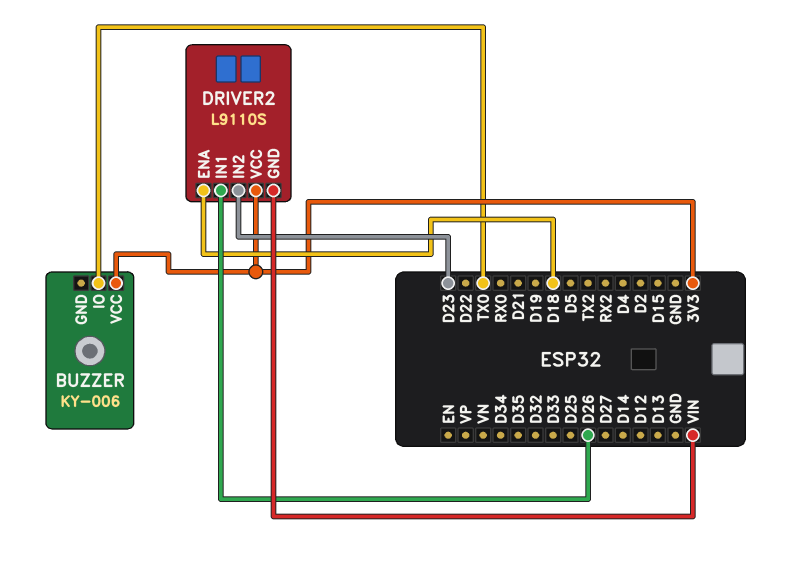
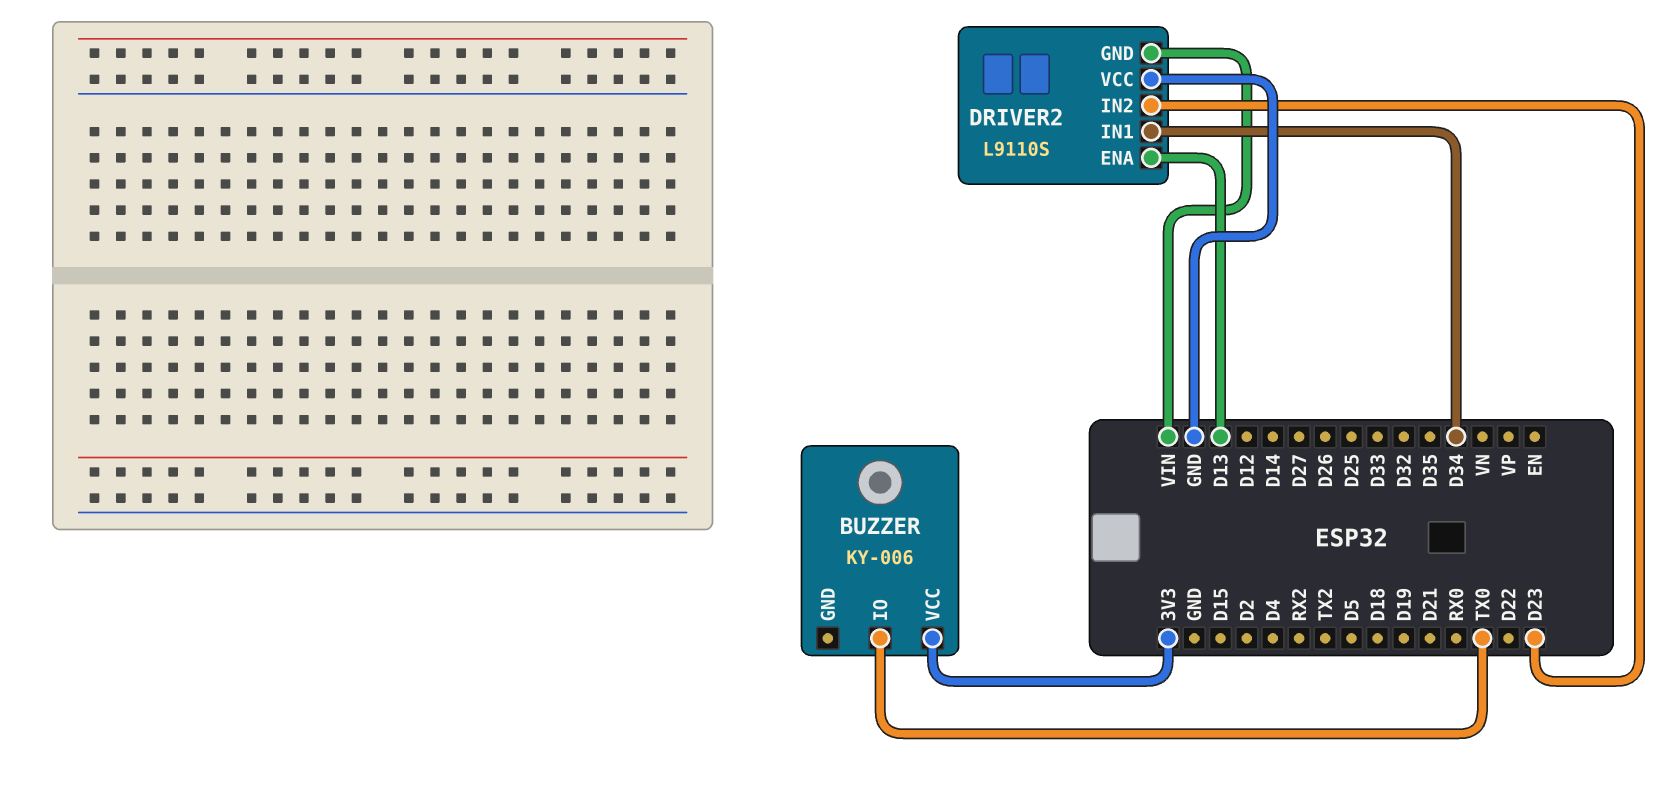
DRIVER2 pin ENA: D18 -> D13
DRIVER2 pin IN1: D26 -> D34
DRIVER2 pin VCC: 3V3 -> GND

